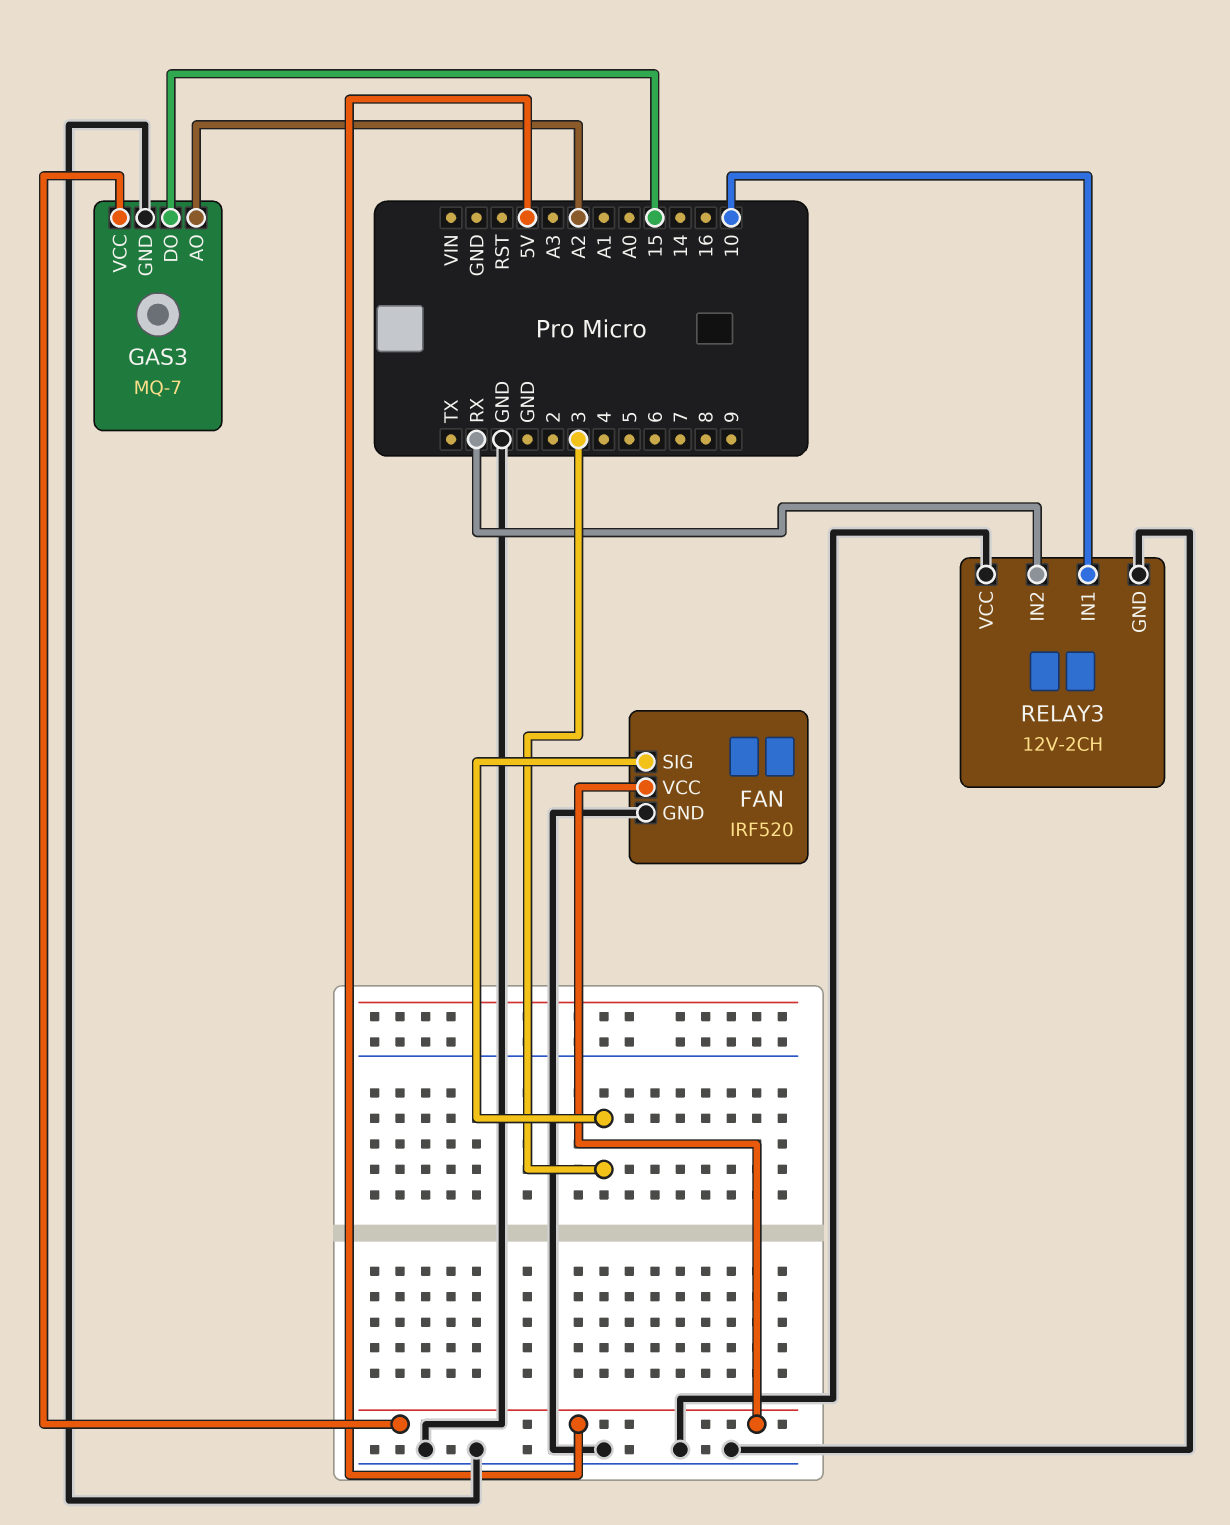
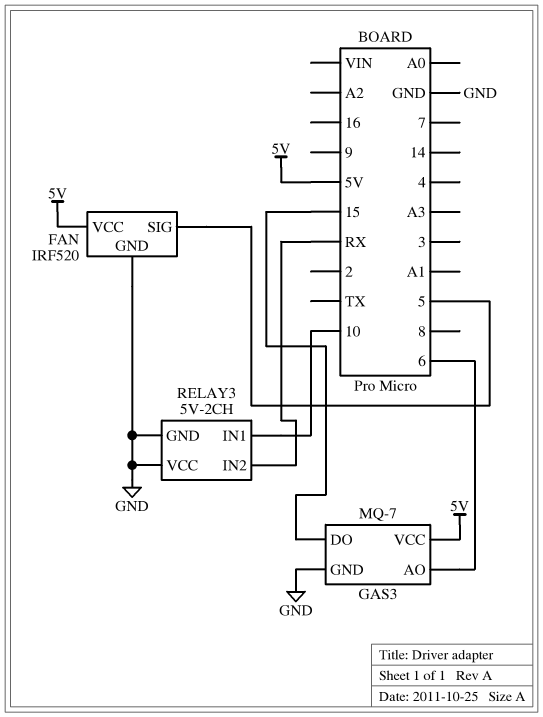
FAN pin SIG: 3 -> 5
GAS3 pin AO: A2 -> 6
RELAY3: 12V-2CH -> 5V-2CH

